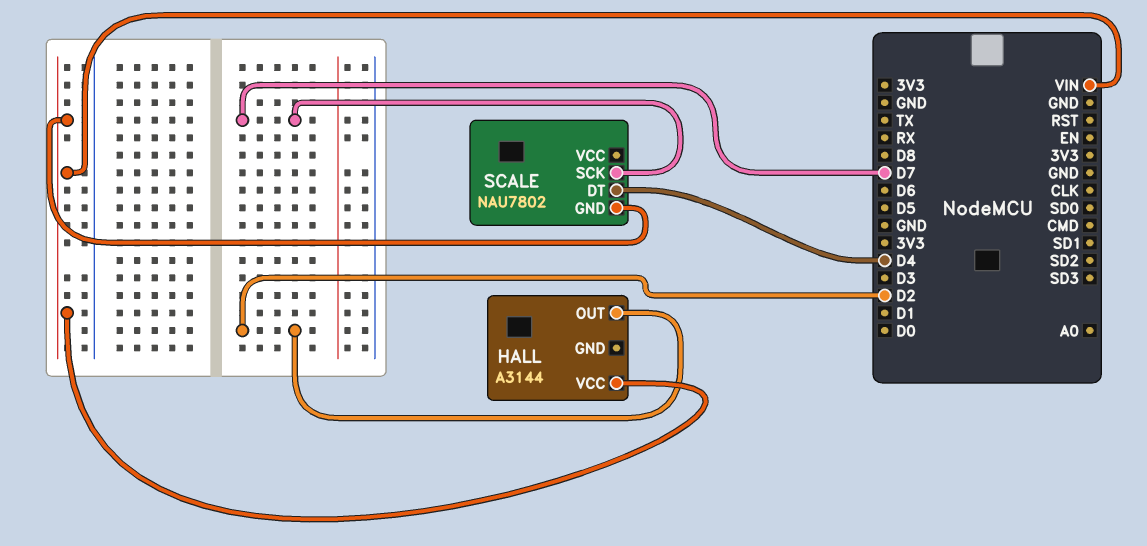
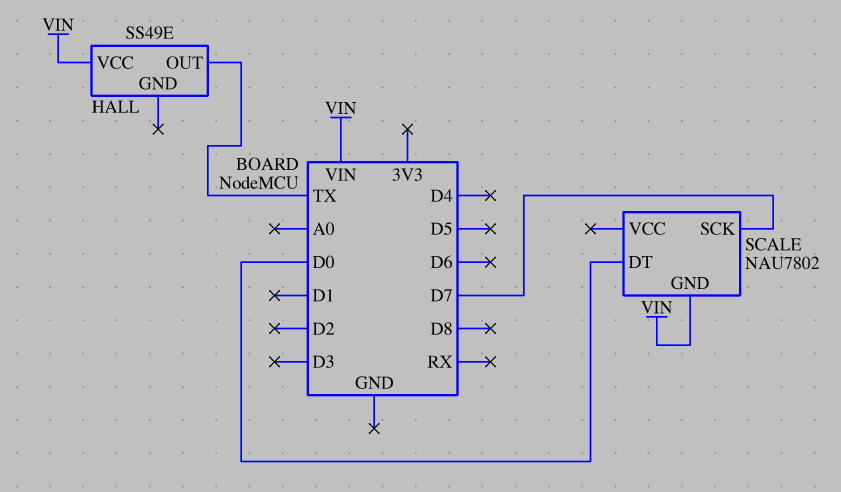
HALL: A3144 -> SS49E
HALL pin OUT: D2 -> TX
SCALE pin DT: D4 -> D0

